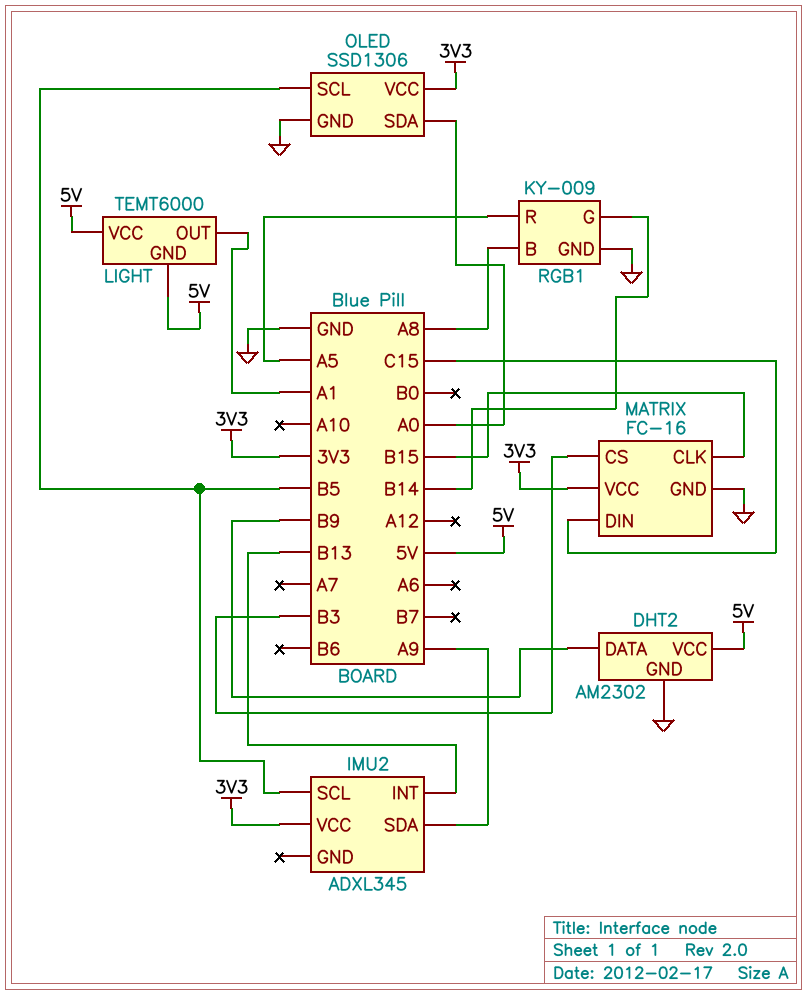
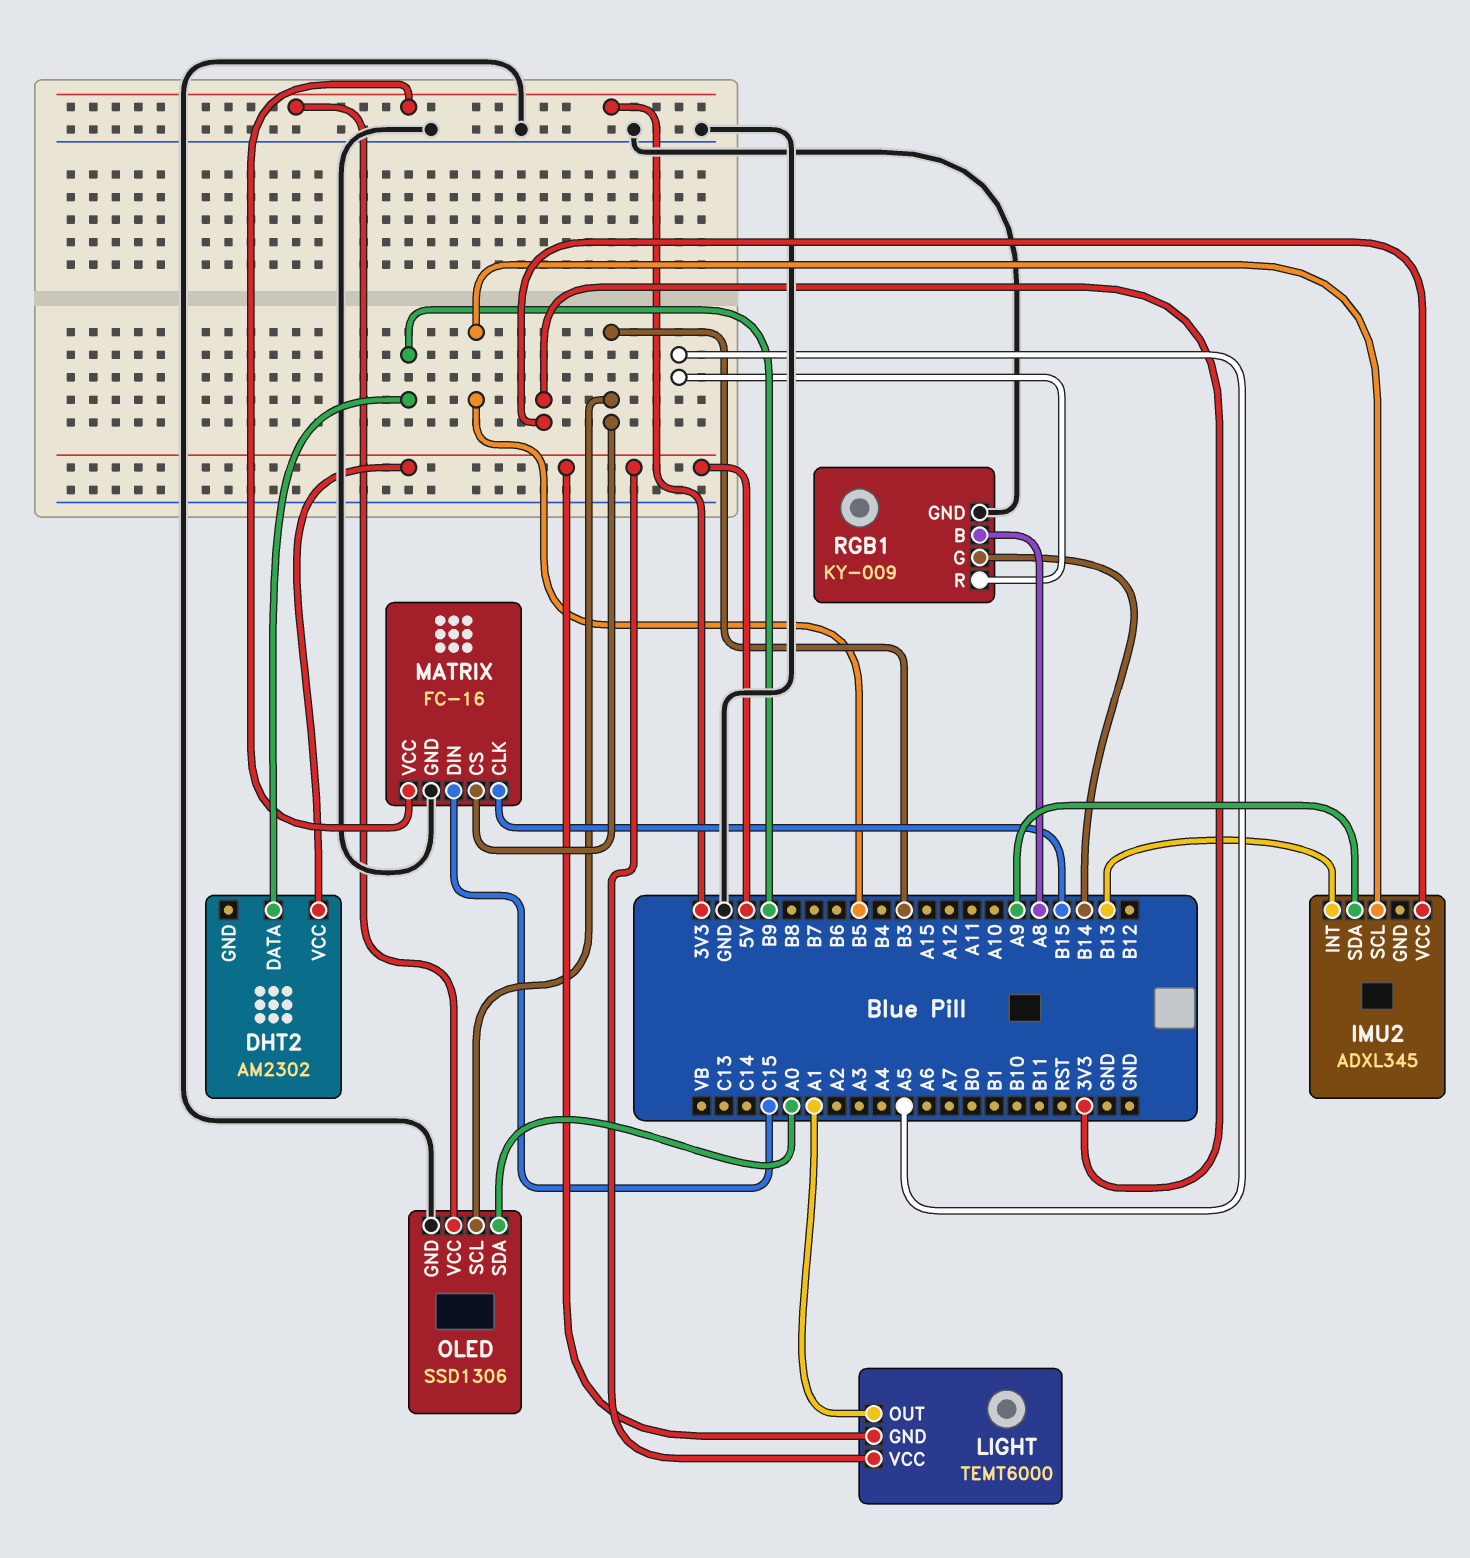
DHT2 pin GND: GND -> none
OLED pin SCL: B5 -> B3

